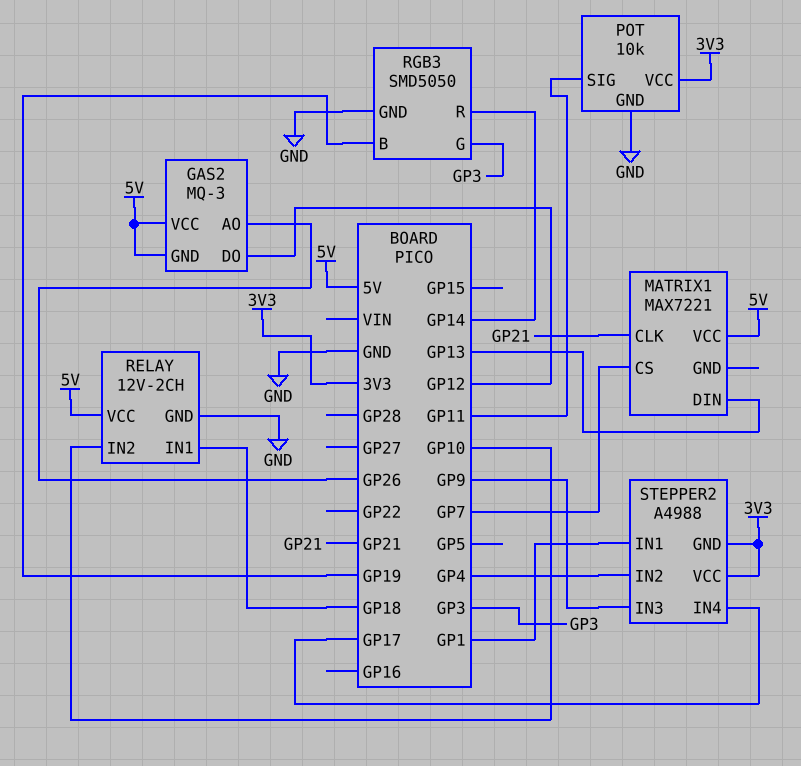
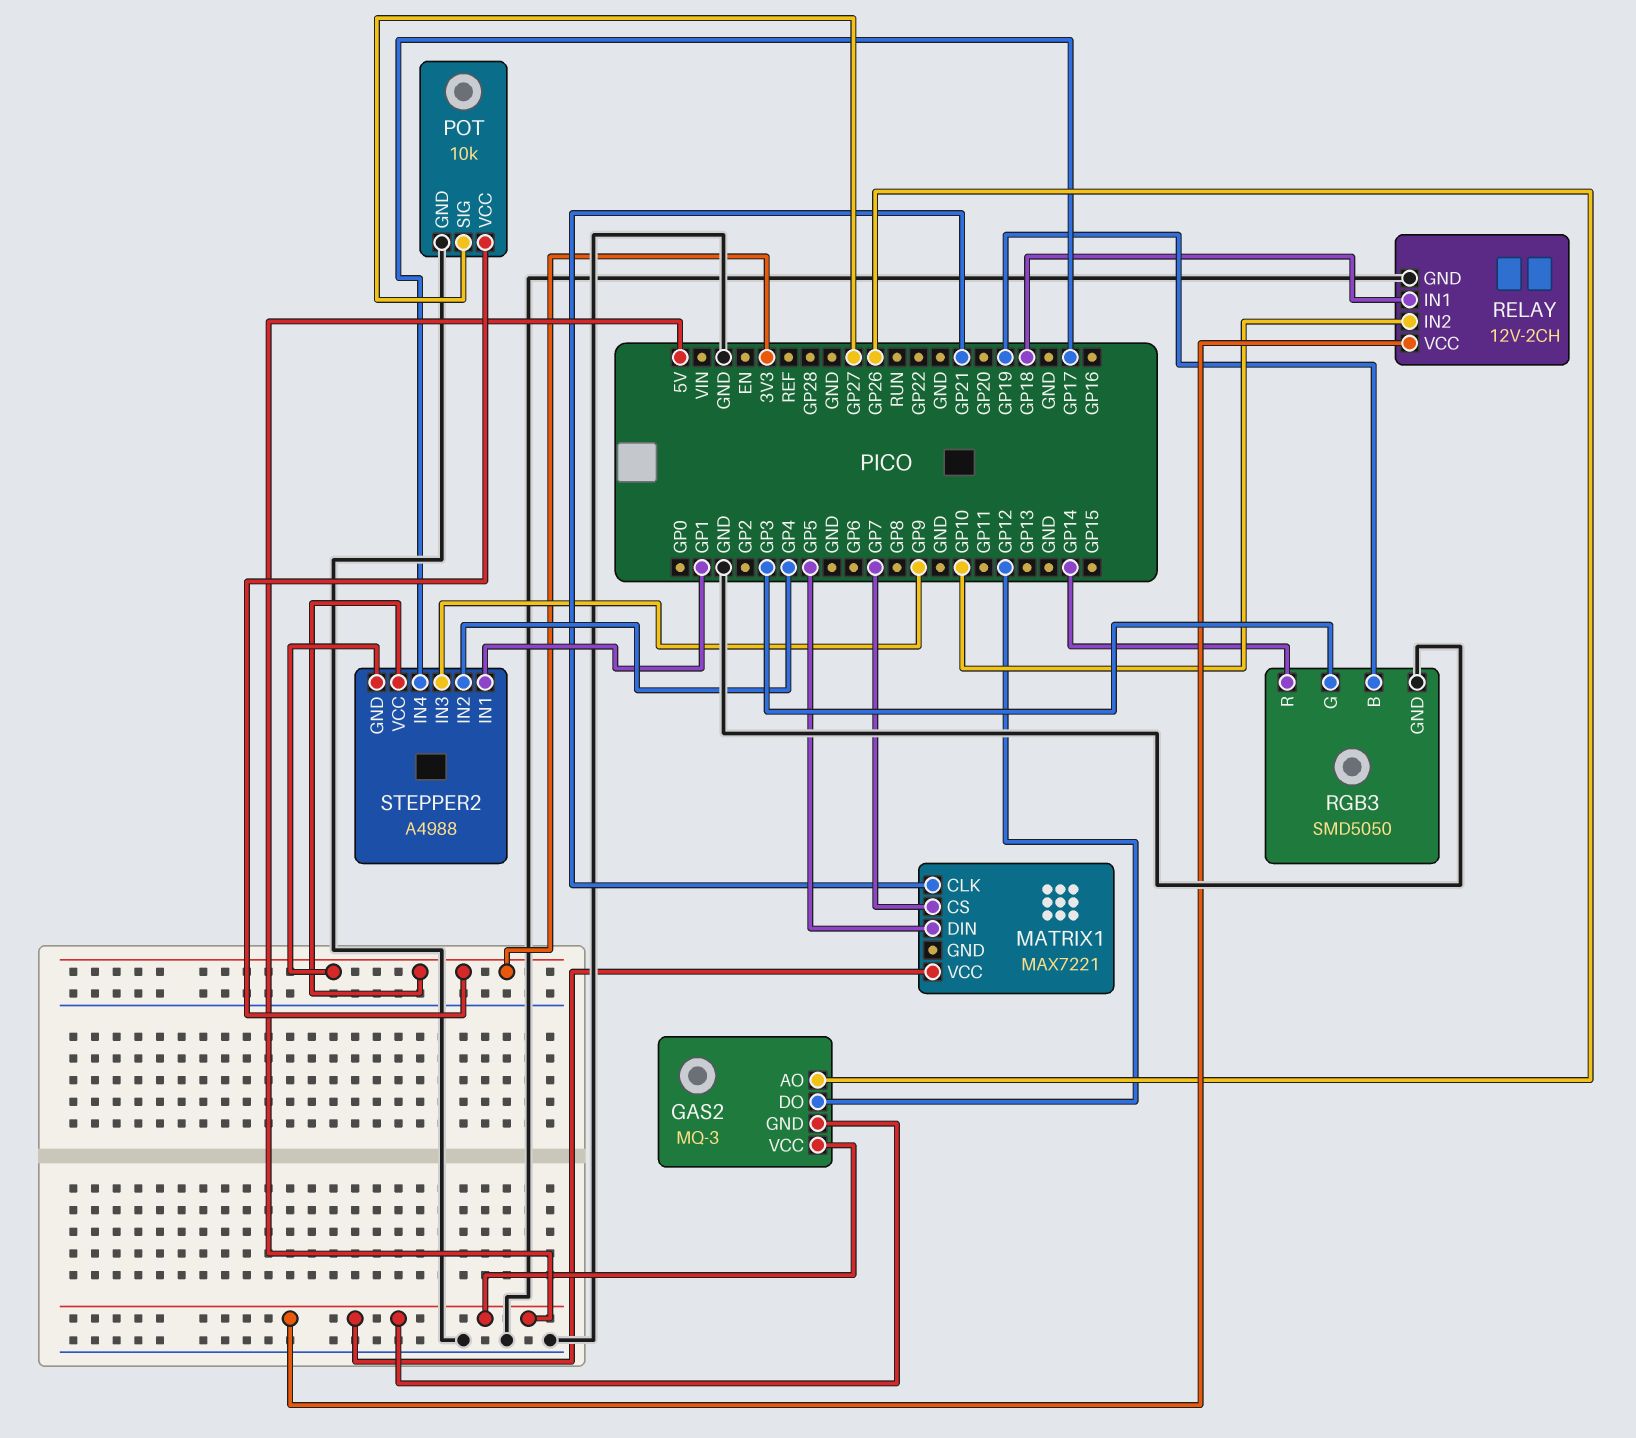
MATRIX1 pin DIN: GP13 -> GP5
POT pin SIG: GP11 -> GP27

